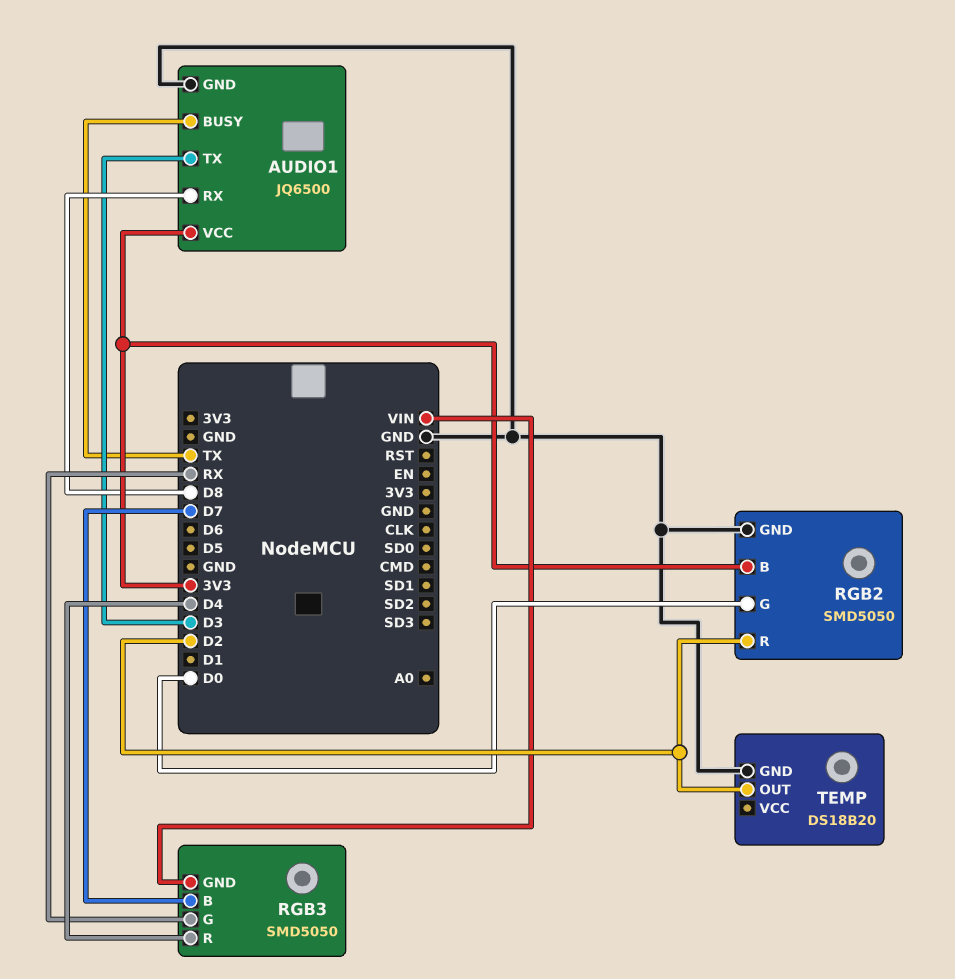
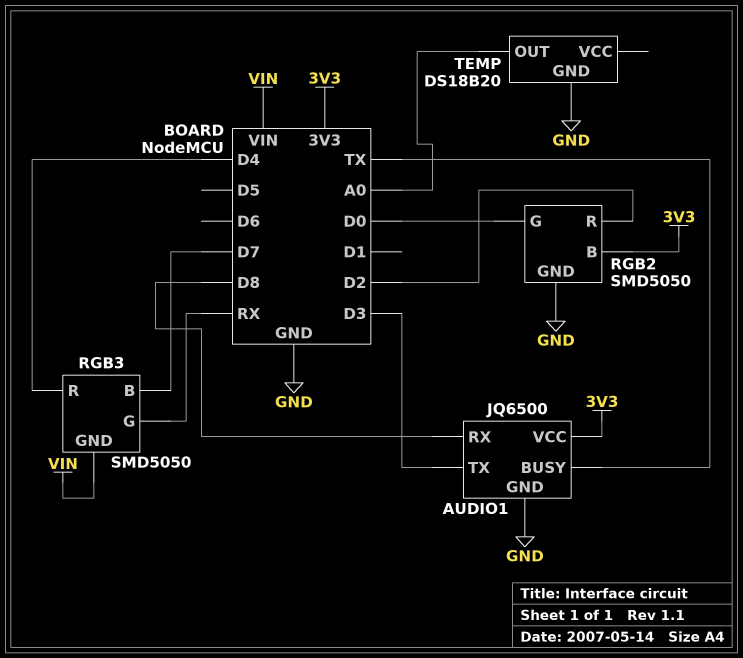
TEMP pin OUT: D2 -> A0

